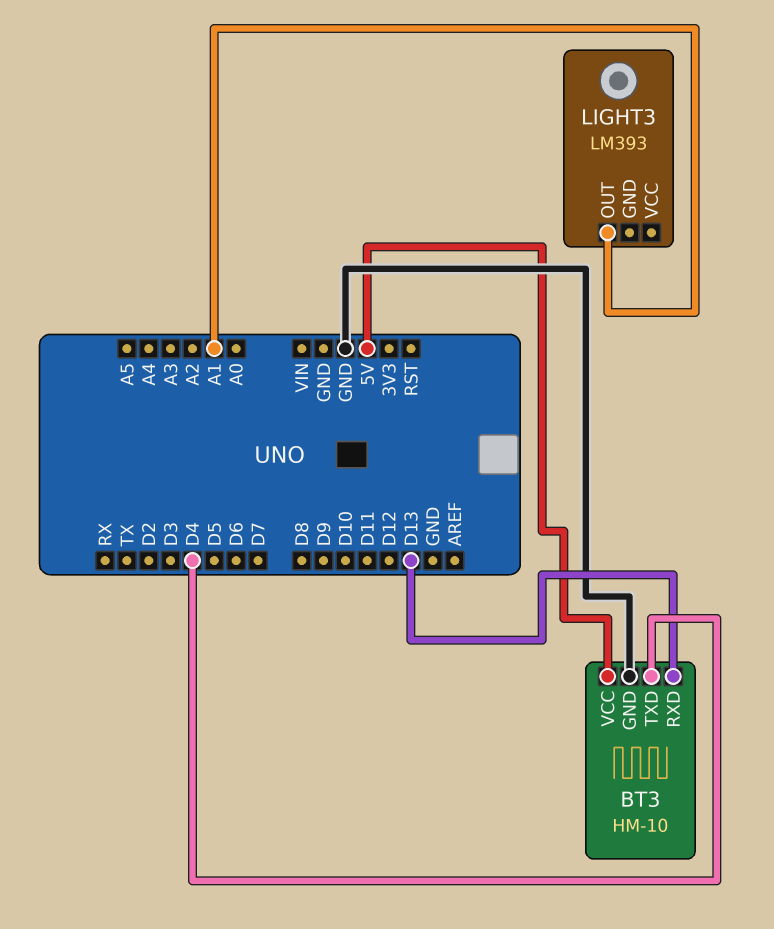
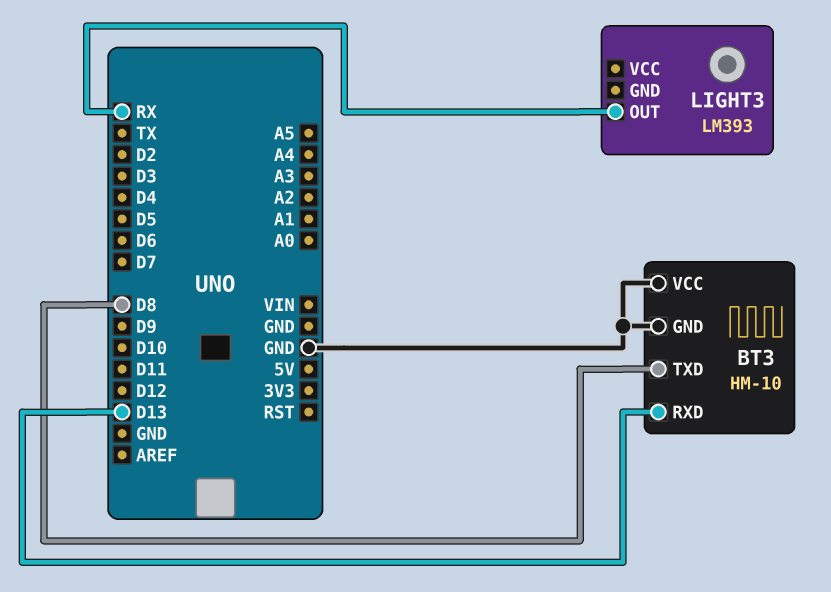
BT3 pin TXD: D4 -> D8
BT3 pin VCC: 5V -> GND
LIGHT3 pin OUT: A1 -> RX

